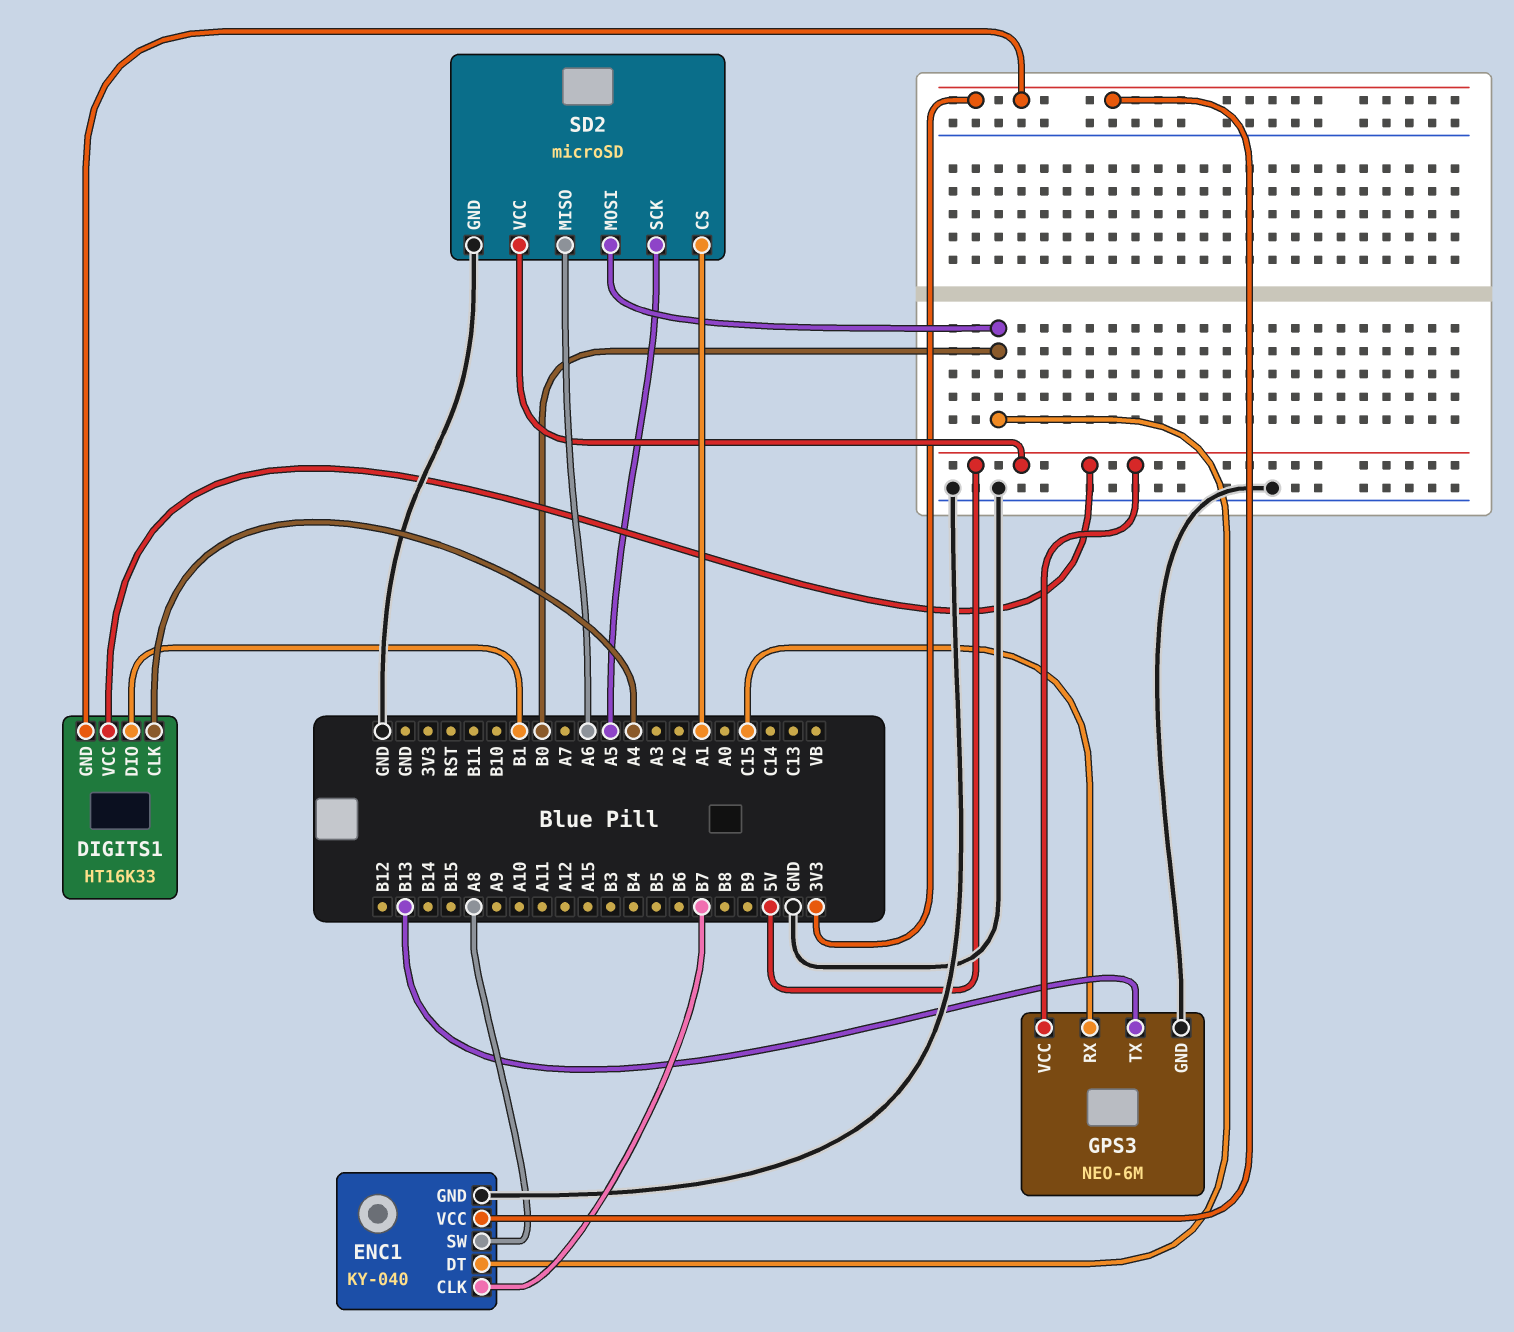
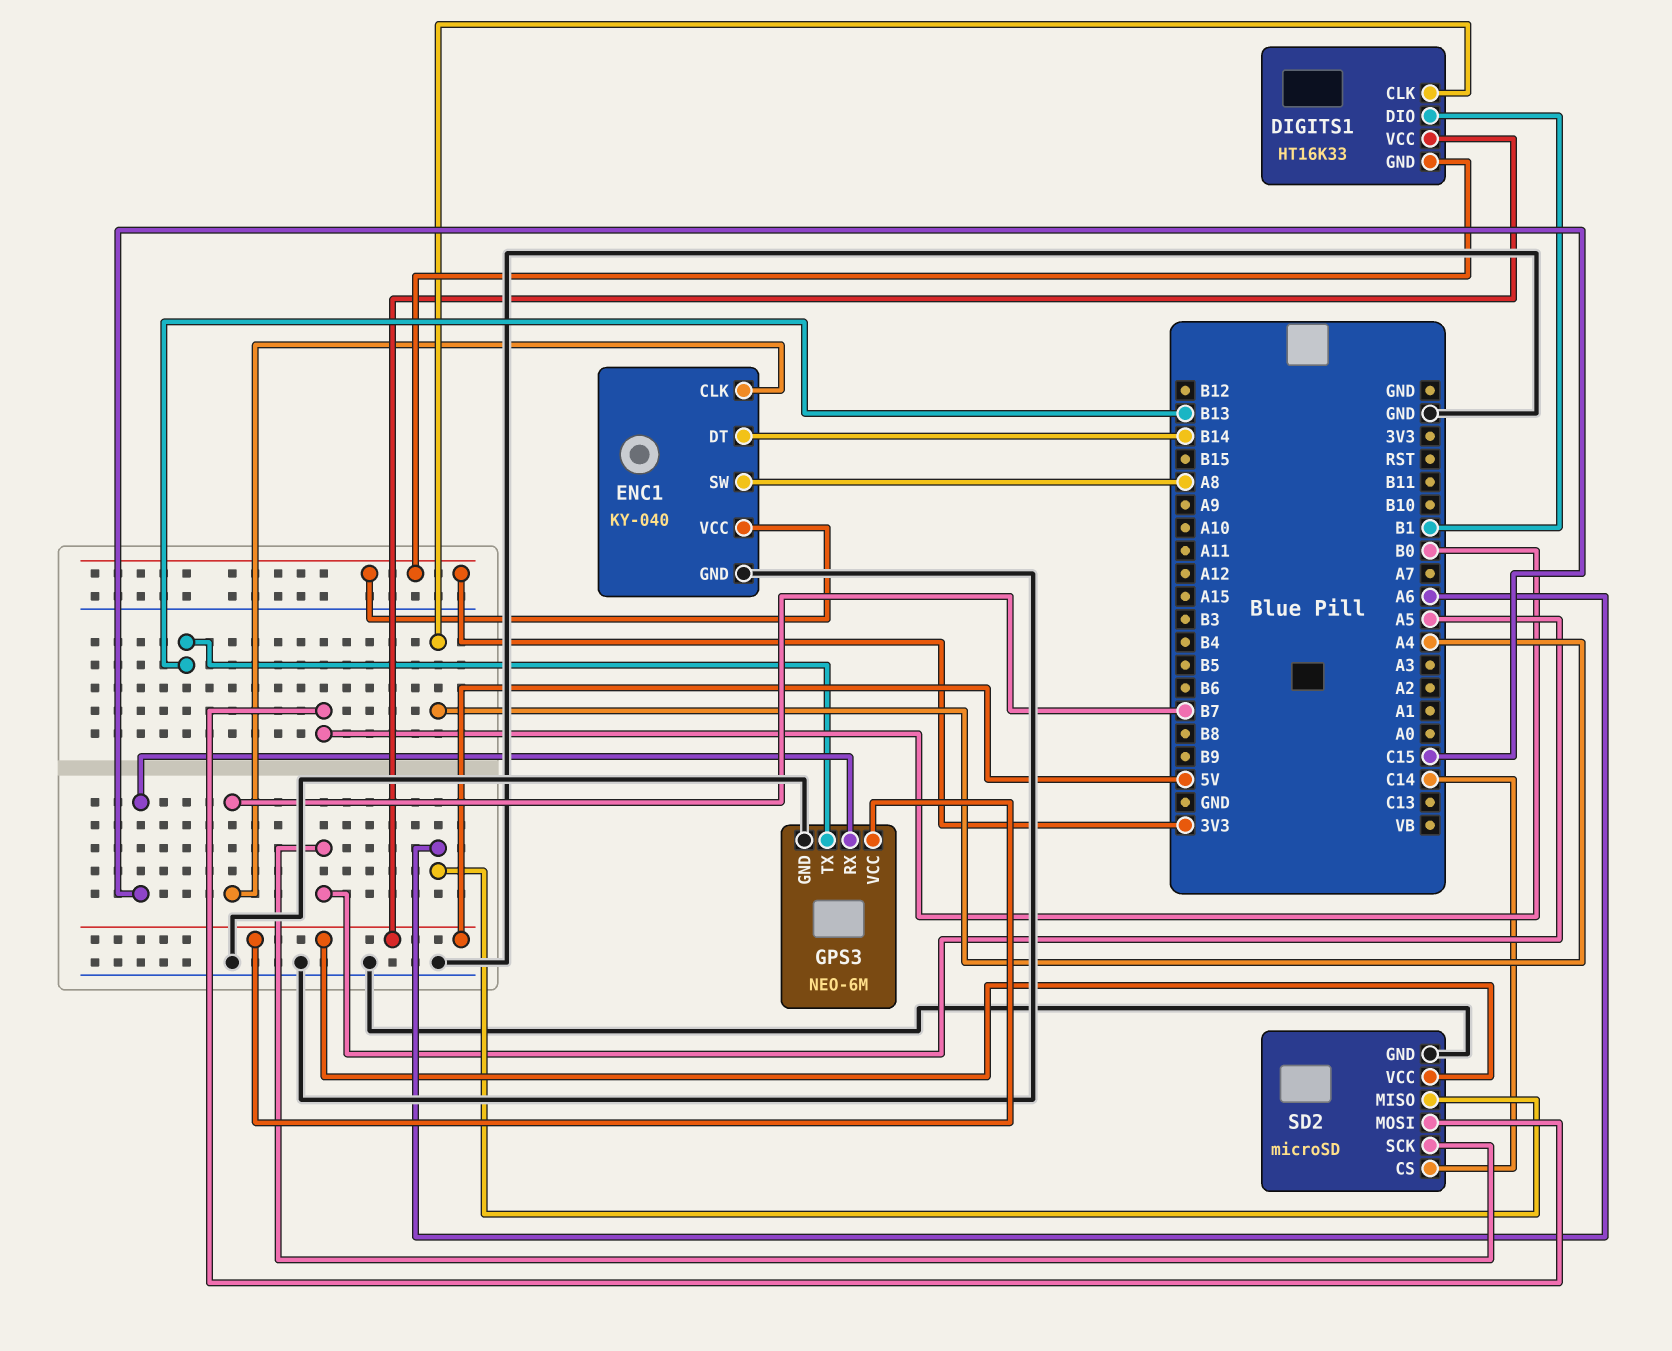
ENC1 pin DT: B0 -> B14
SD2 pin CS: A1 -> C14

